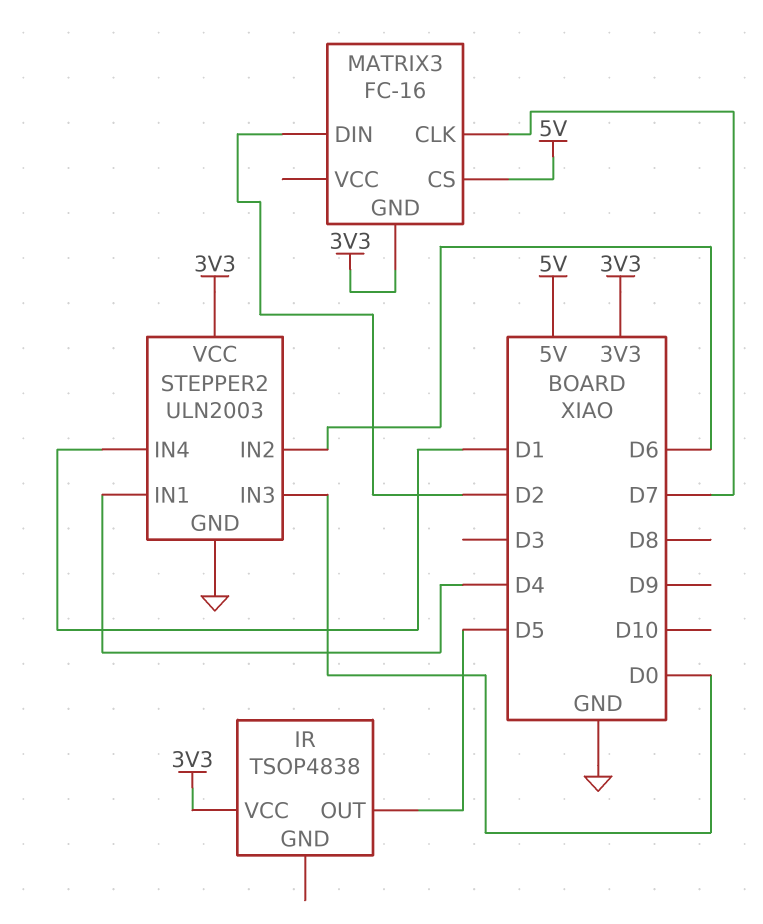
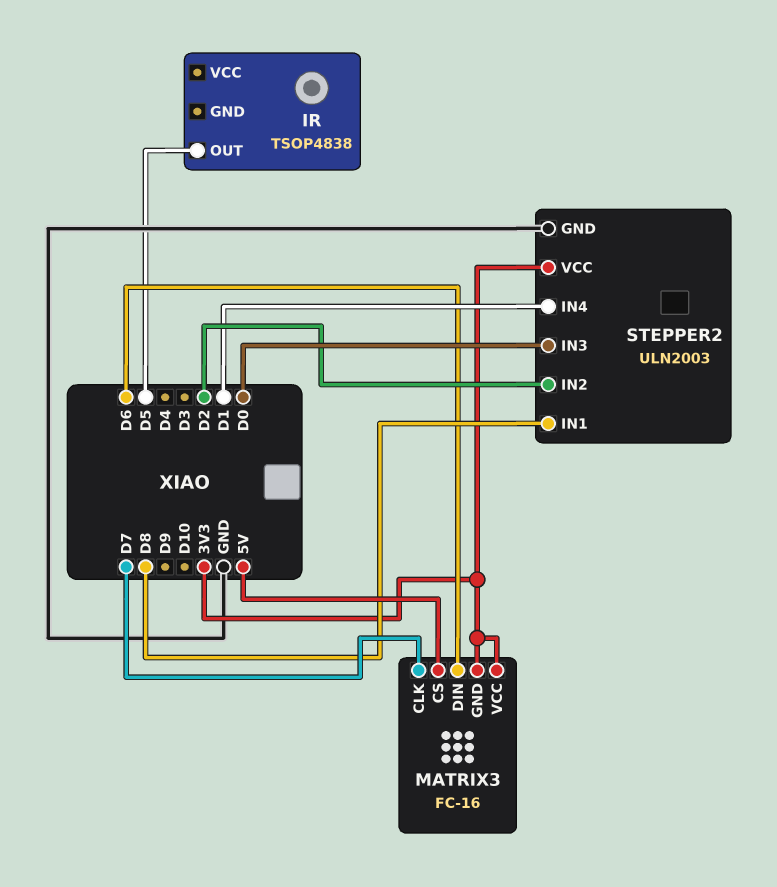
IR pin VCC: 3V3 -> none
MATRIX3 pin DIN: D2 -> D6
MATRIX3 pin VCC: none -> 3V3
STEPPER2 pin IN1: D4 -> D8
STEPPER2 pin IN2: D6 -> D2

